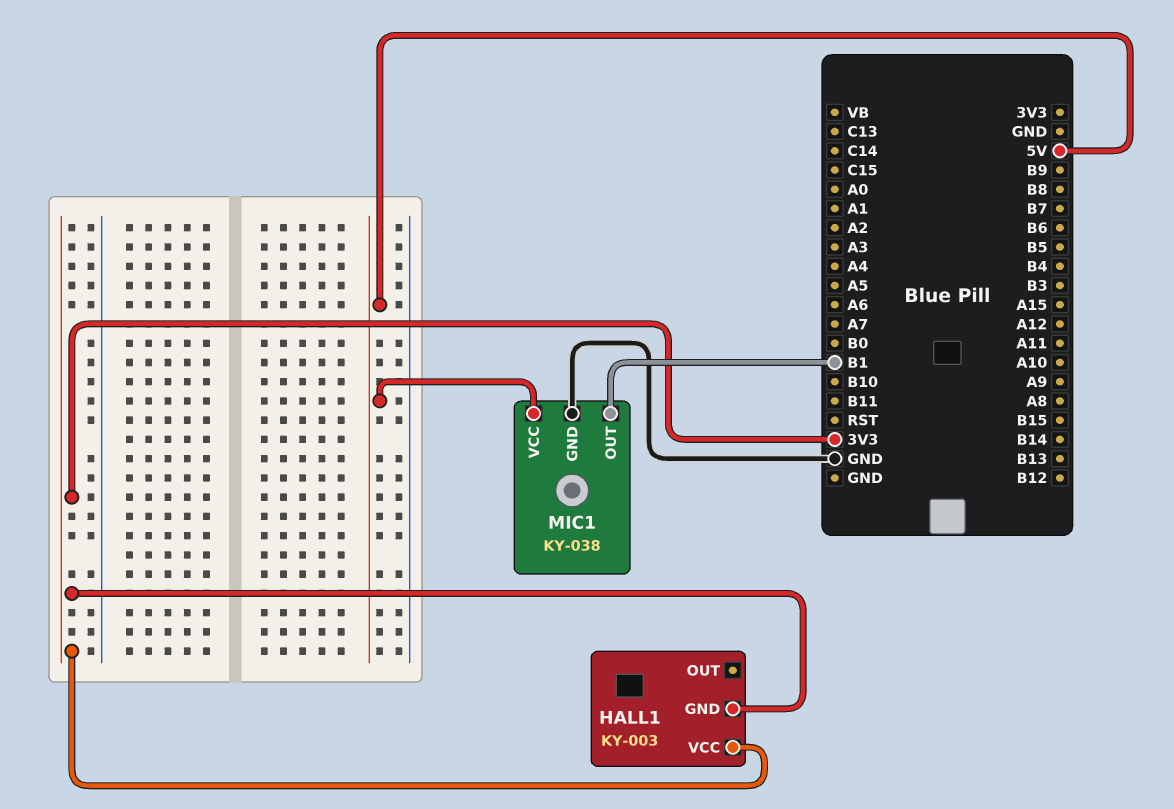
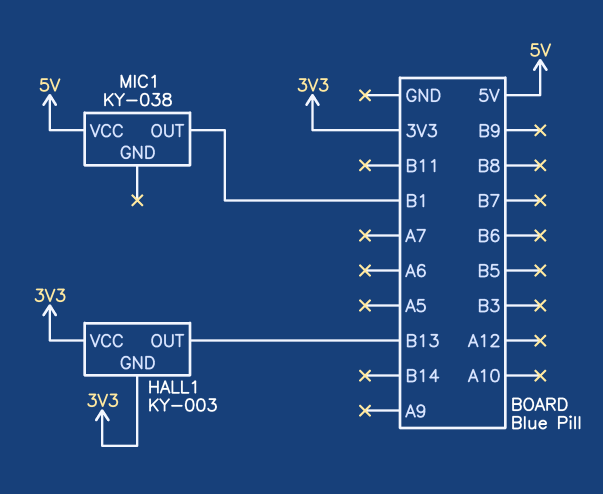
HALL1 pin OUT: none -> B13
MIC1 pin GND: GND -> none

